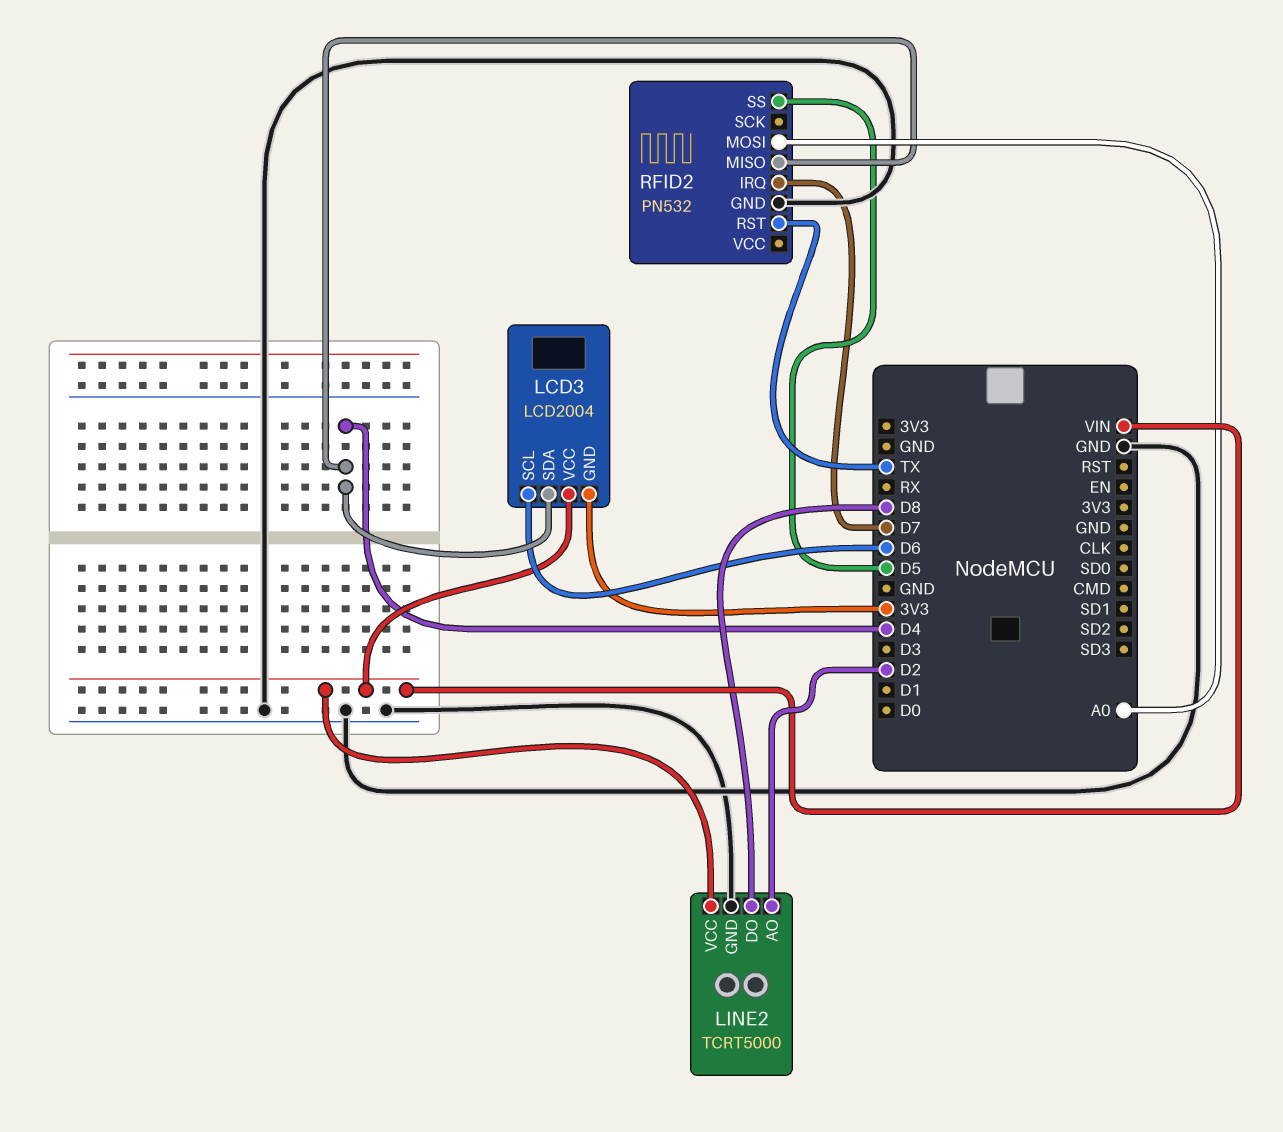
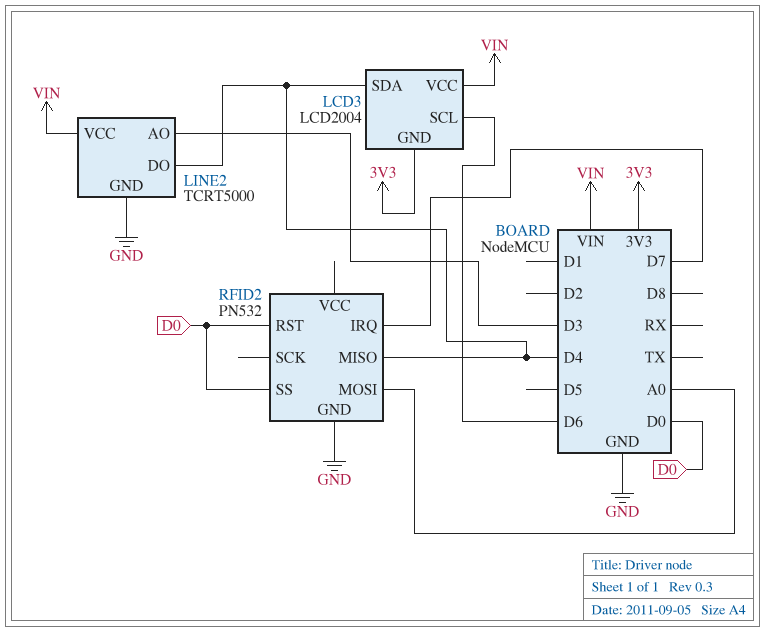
LINE2 pin AO: D2 -> D3
LINE2 pin DO: D8 -> D4
RFID2 pin RST: TX -> D0
RFID2 pin SS: D5 -> D0

